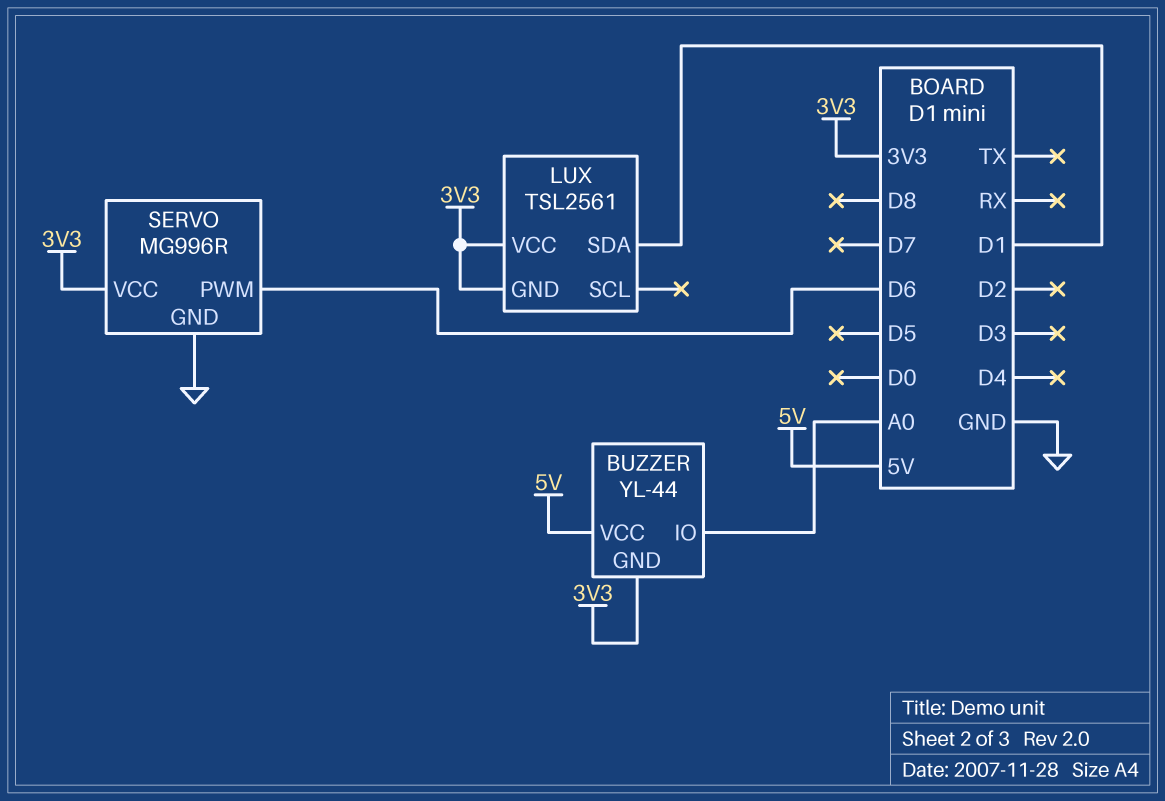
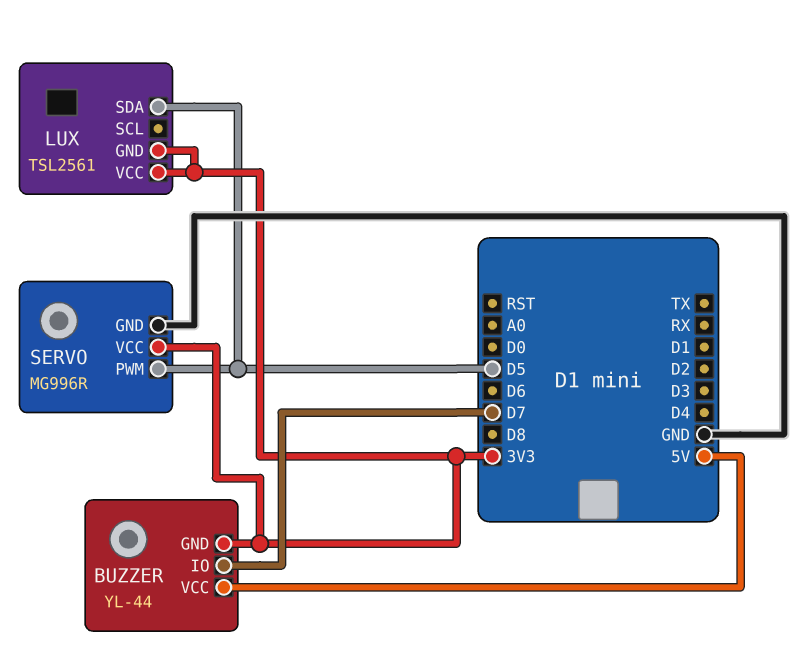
BUZZER pin IO: A0 -> D7
LUX pin SDA: D1 -> D5
SERVO pin PWM: D6 -> D5

